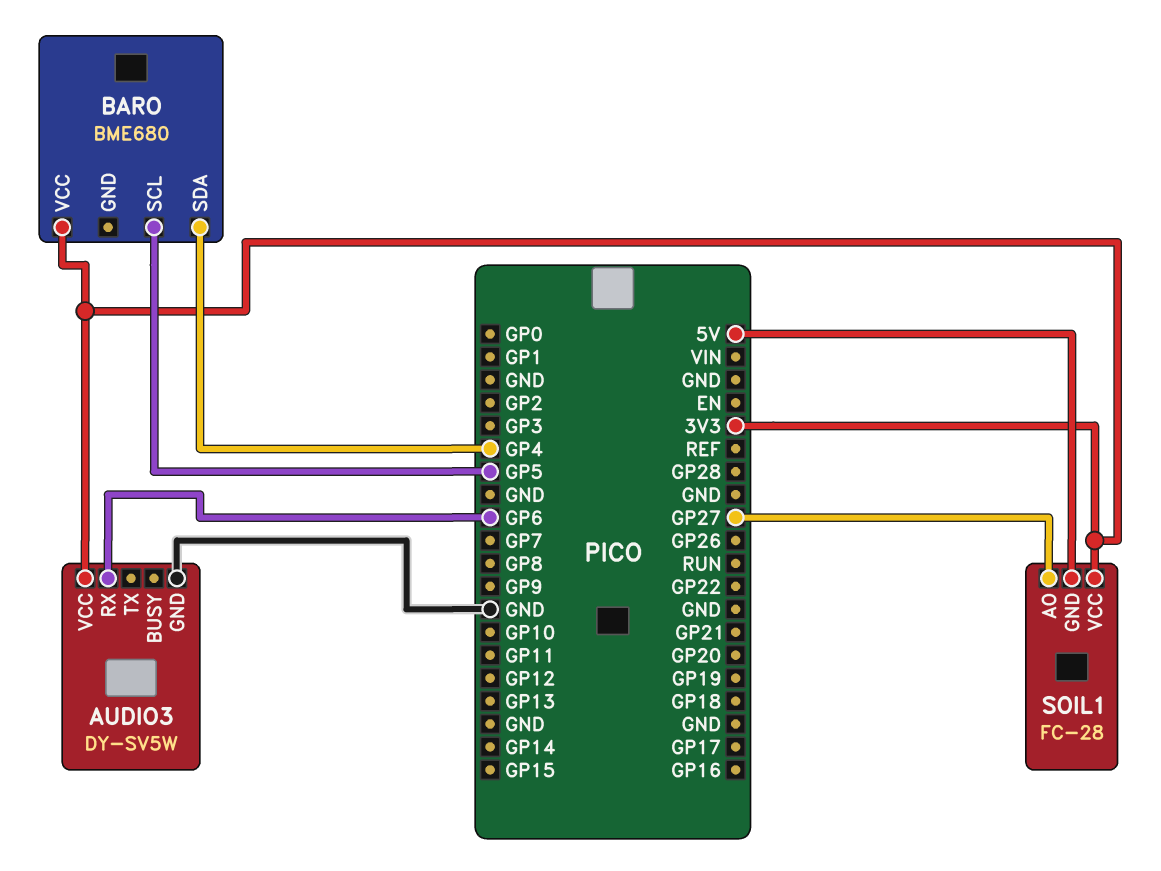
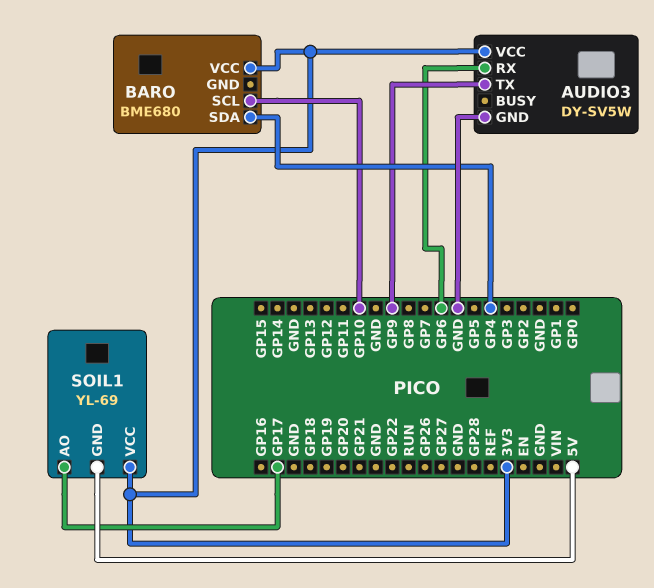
AUDIO3 pin TX: none -> GP9
BARO pin SCL: GP5 -> GP10
SOIL1: FC-28 -> YL-69
SOIL1 pin AO: GP27 -> GP17

